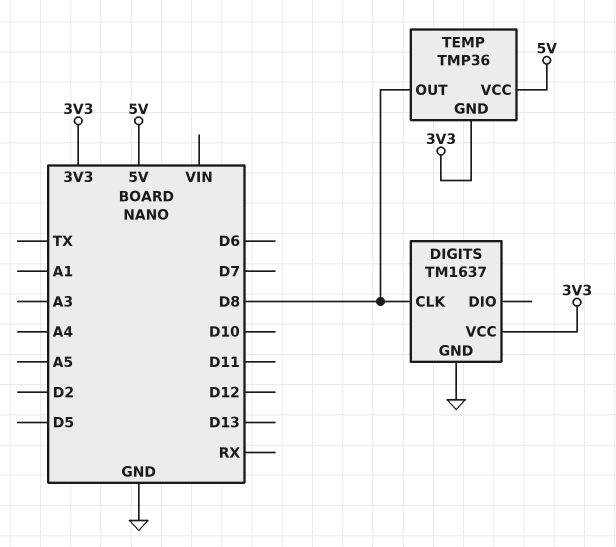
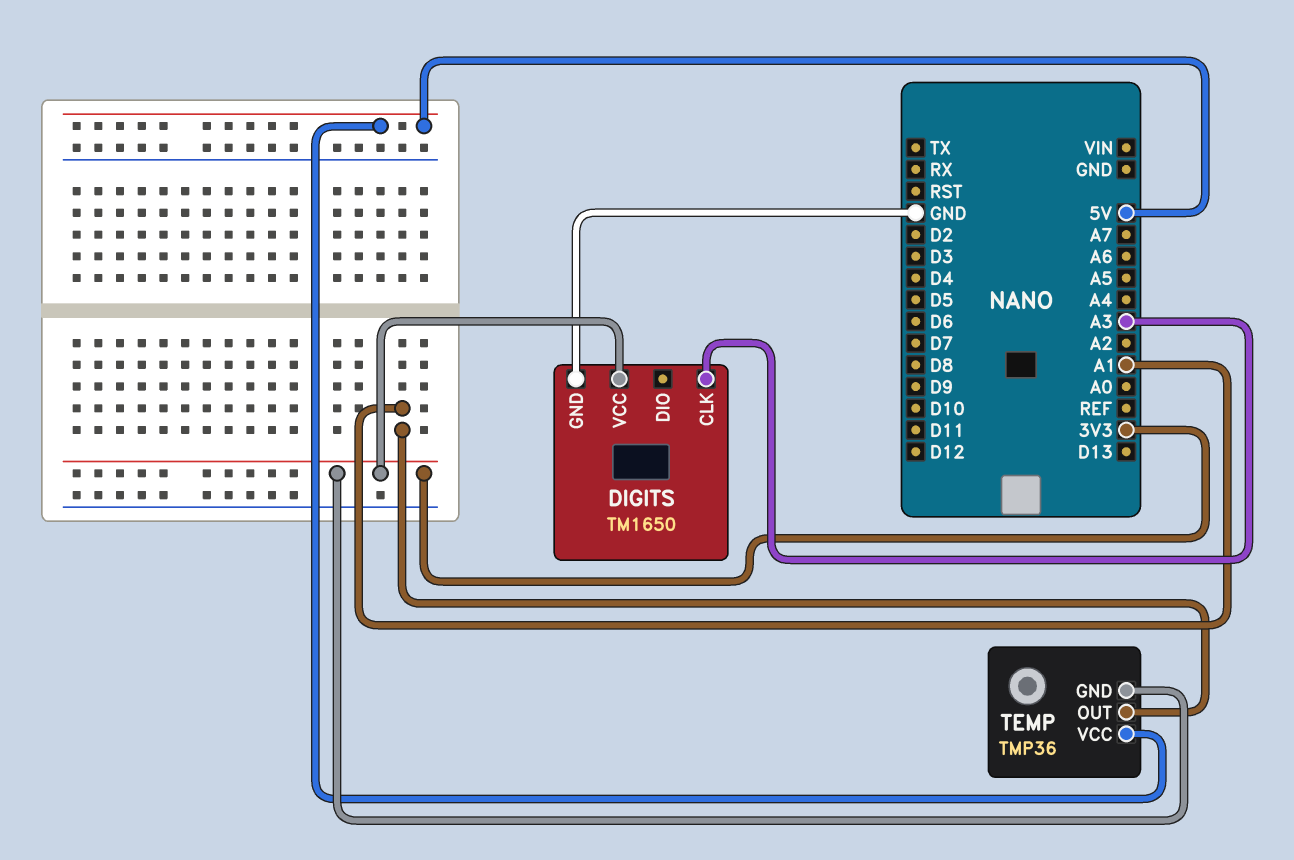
DIGITS: TM1637 -> TM1650
DIGITS pin CLK: D8 -> A3
TEMP pin OUT: D8 -> A1

